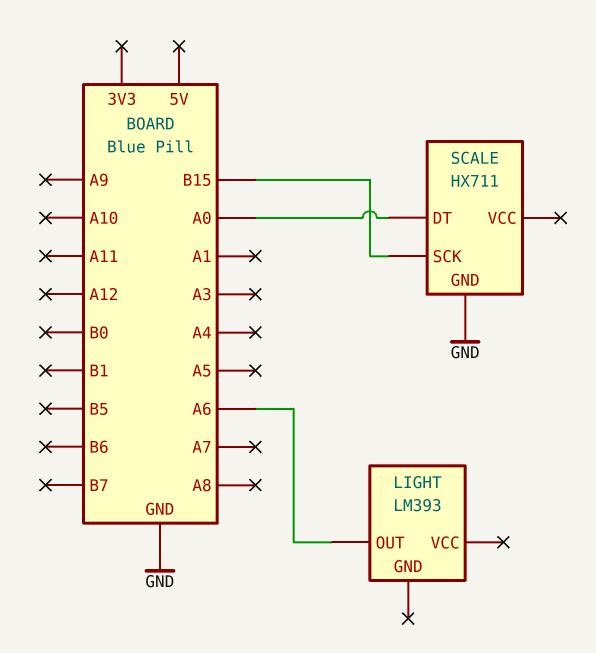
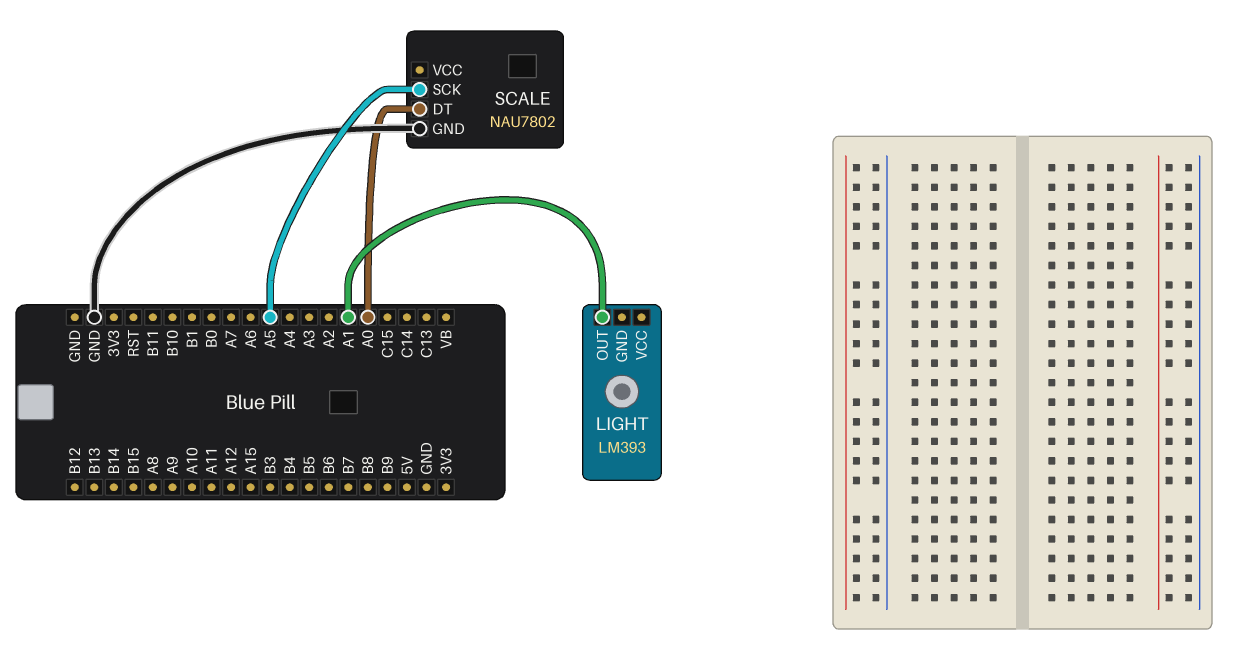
LIGHT pin OUT: A6 -> A1
SCALE: HX711 -> NAU7802
SCALE pin SCK: B15 -> A5

